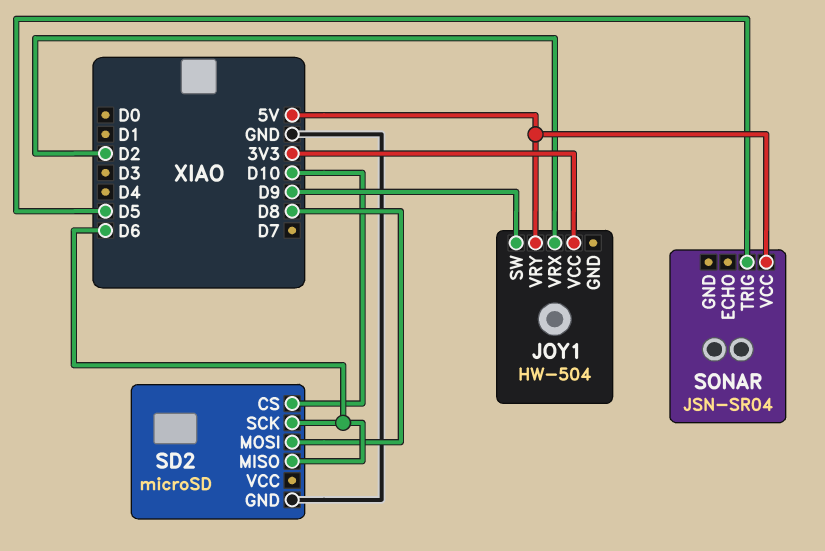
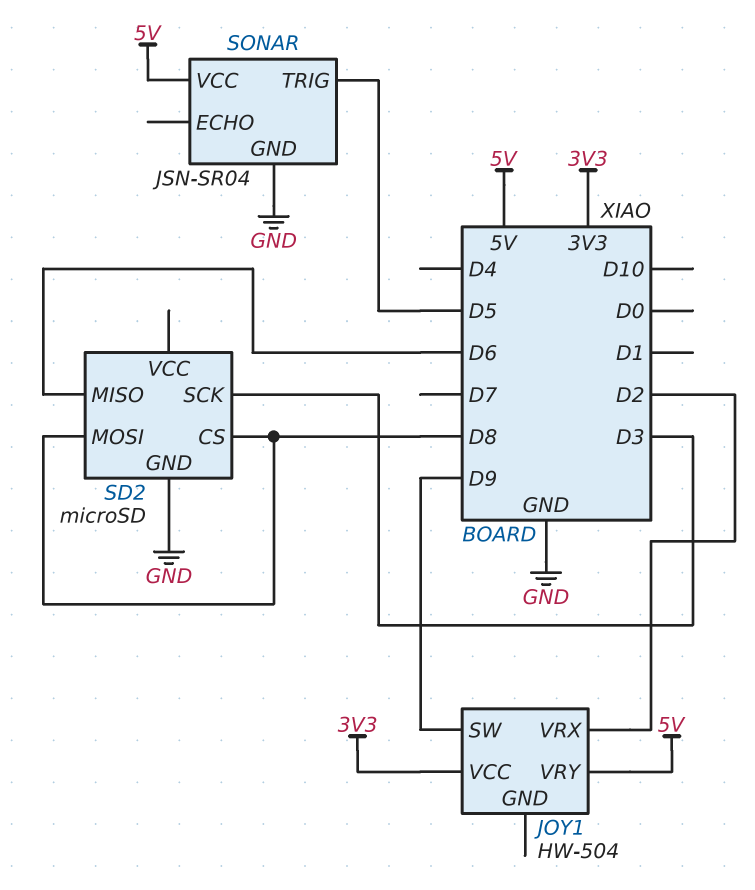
SD2 pin CS: D10 -> D8
SD2 pin SCK: D6 -> D3
SONAR pin GND: none -> GND

